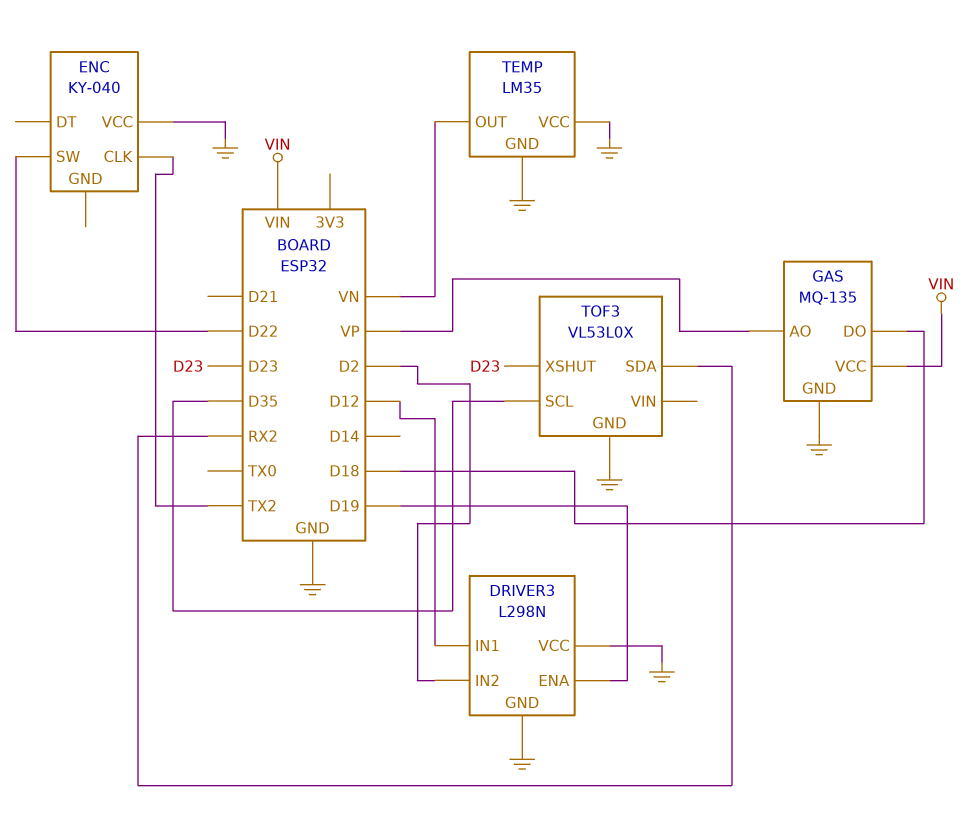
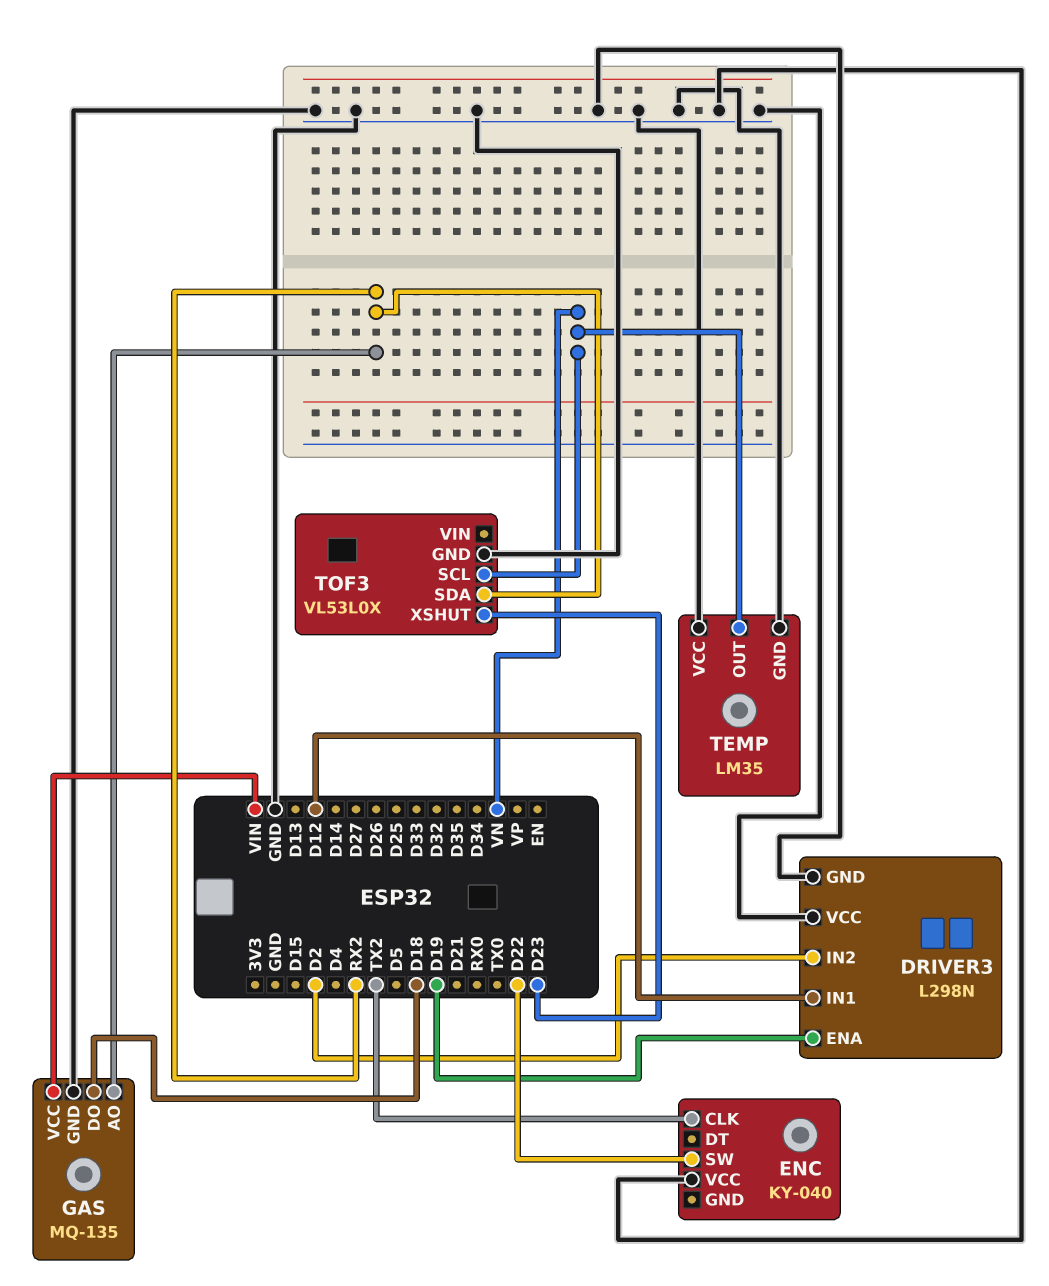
GAS pin AO: VP -> RX2
TOF3 pin SCL: D35 -> VN

